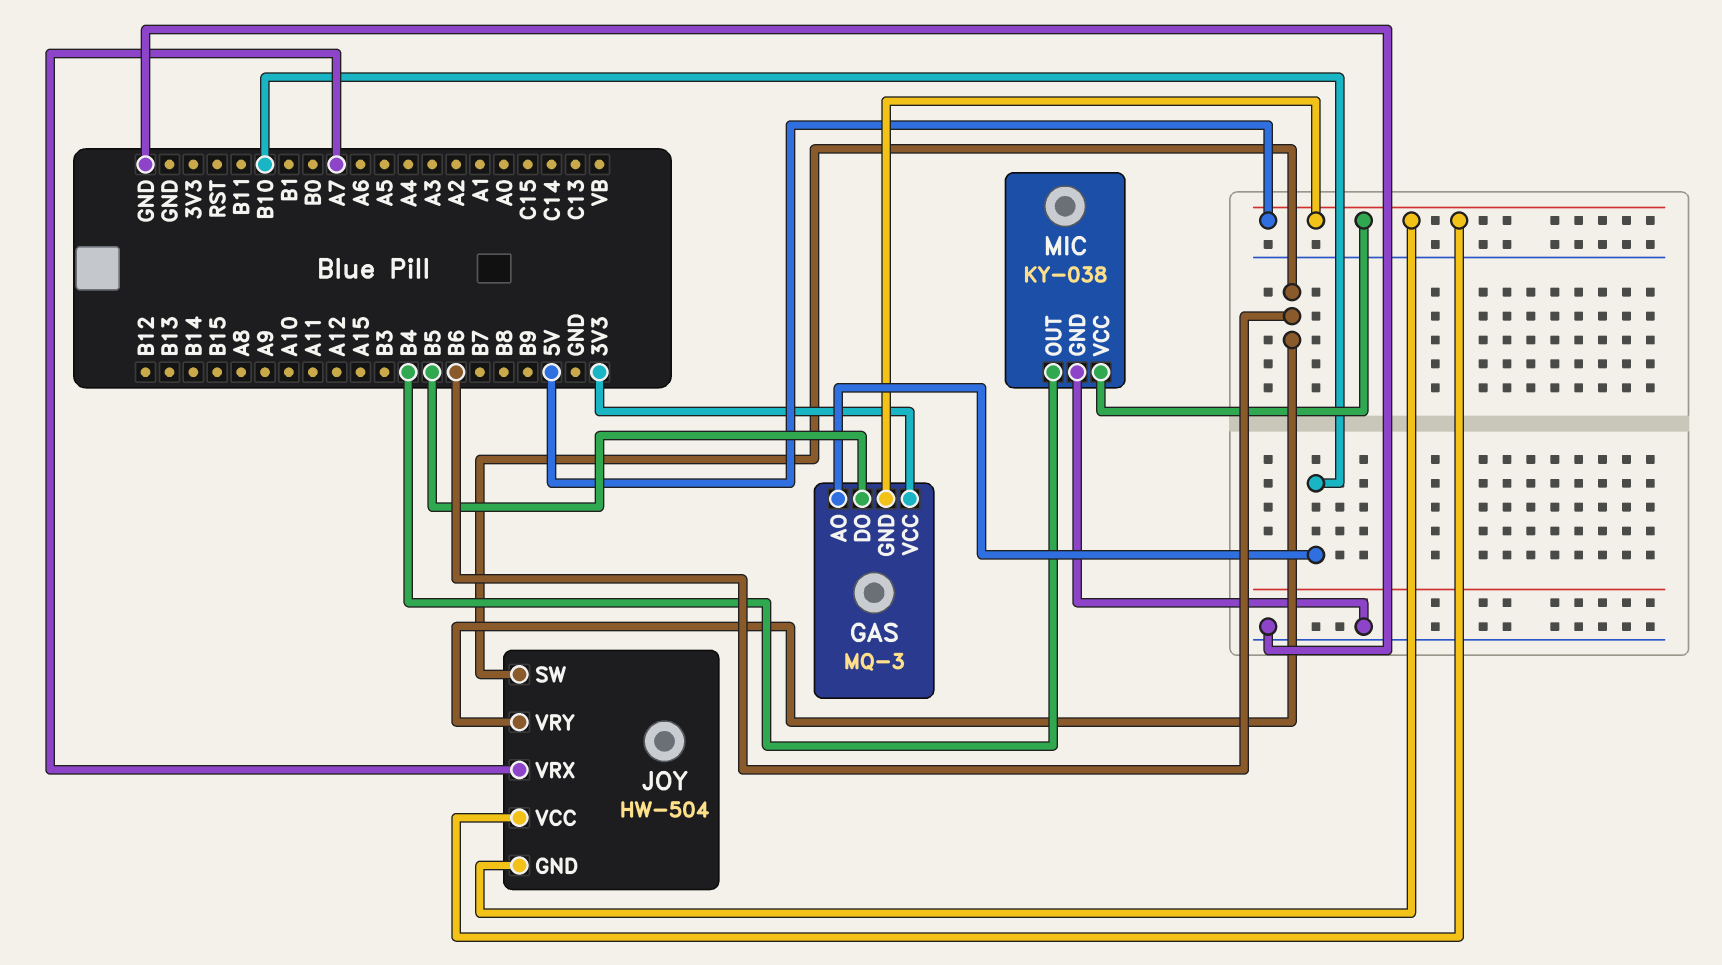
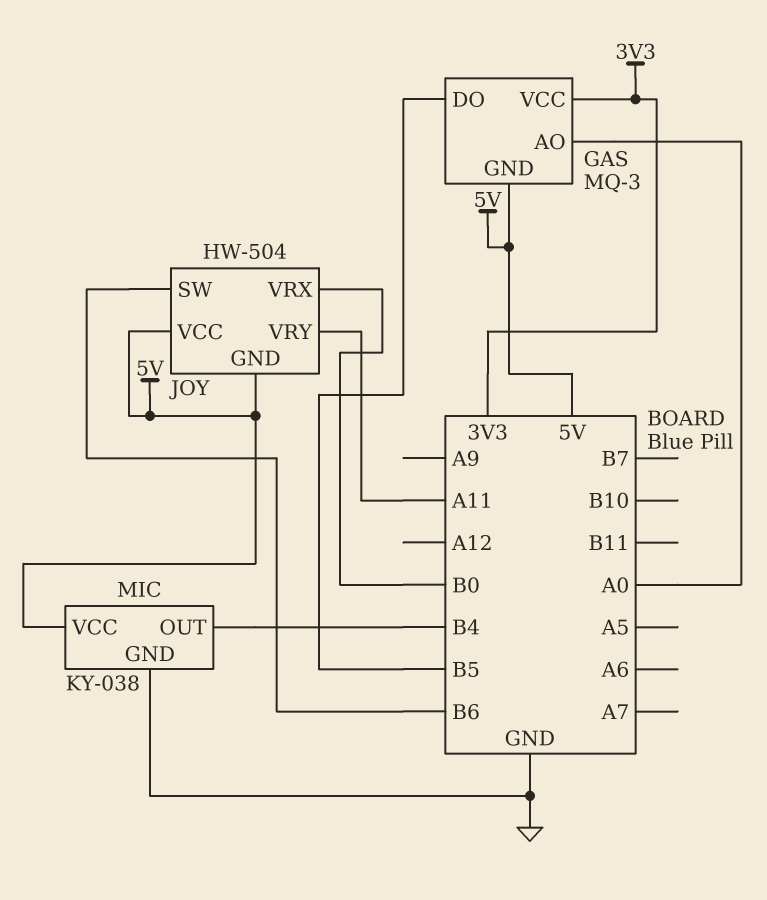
GAS pin AO: B10 -> A0
JOY pin VRX: A7 -> B0
JOY pin VRY: B6 -> A11

